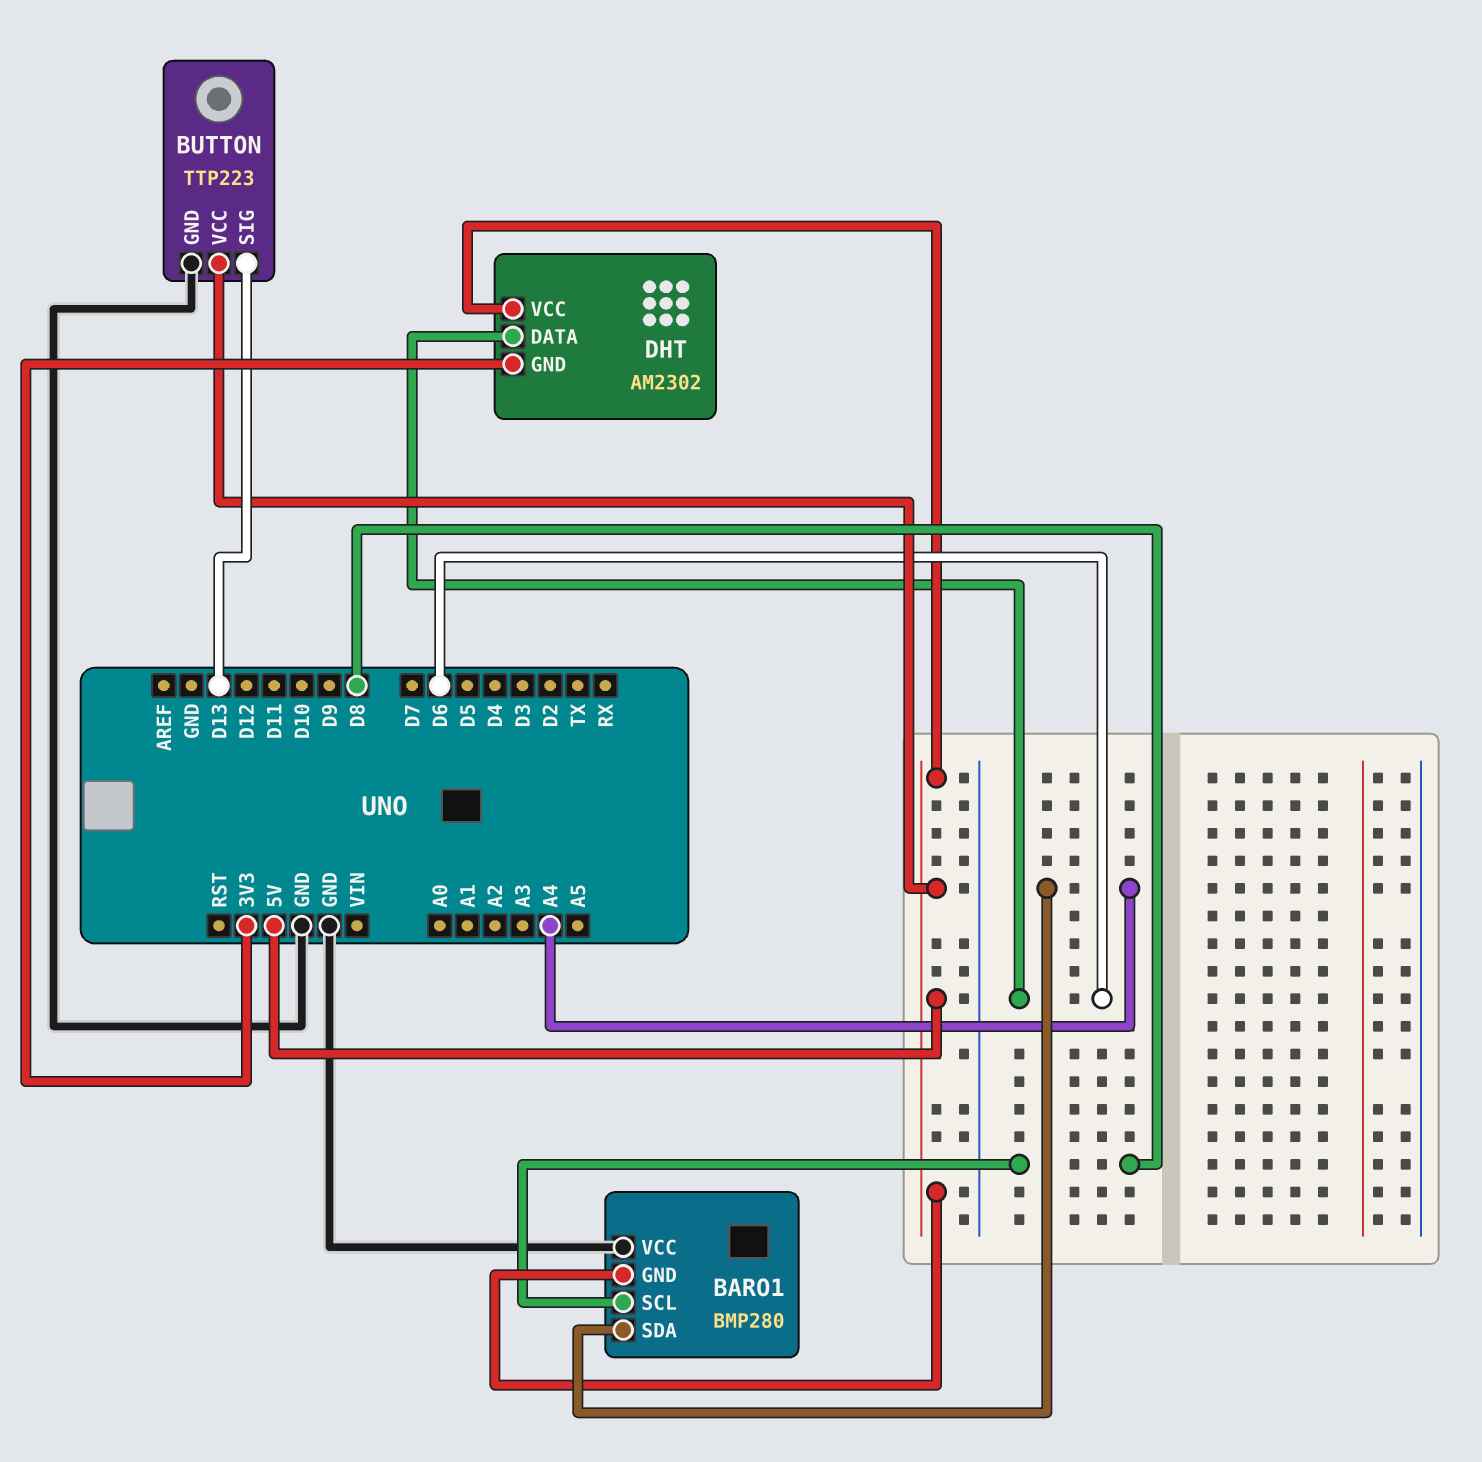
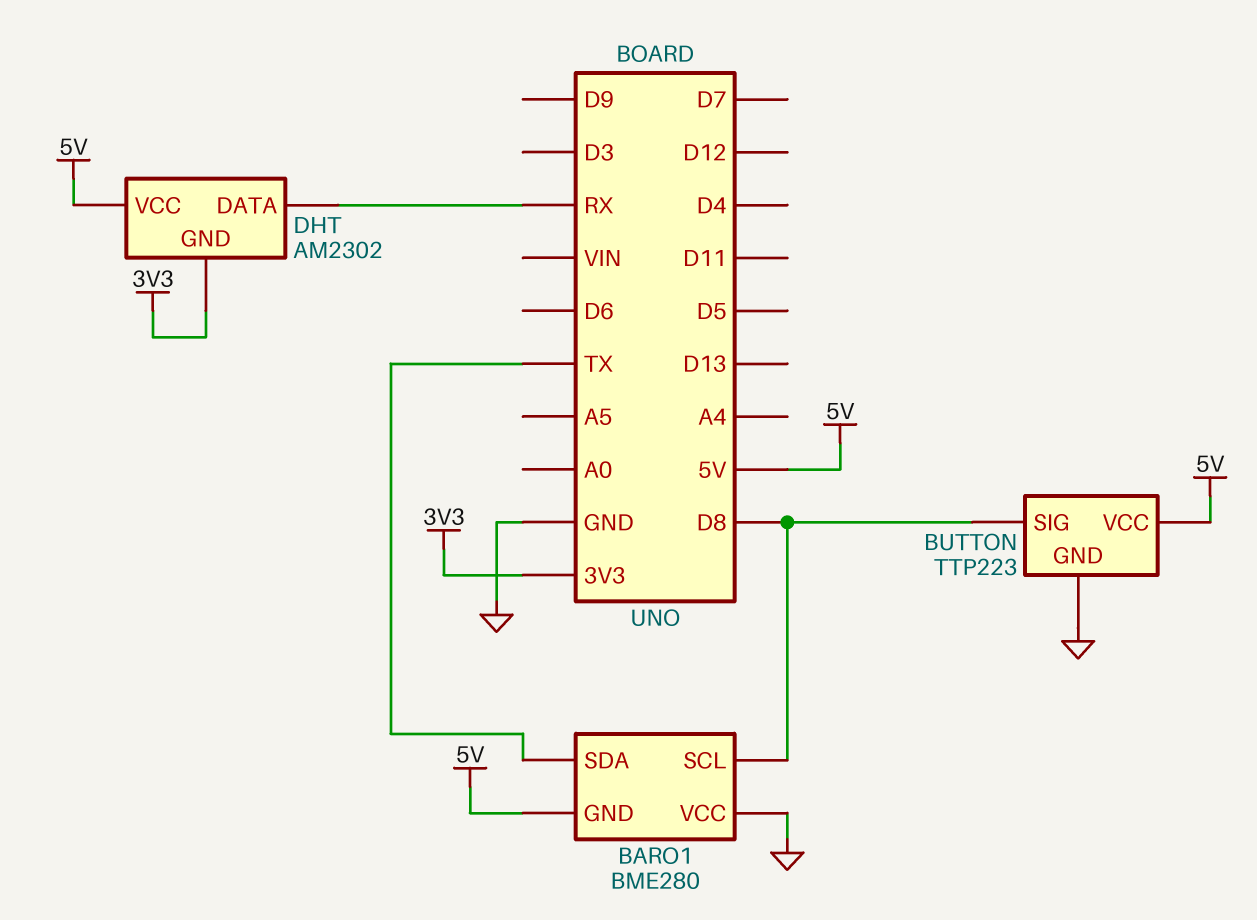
BARO1: BMP280 -> BME280
BARO1 pin SDA: A4 -> TX
BUTTON pin SIG: D13 -> D8
DHT pin DATA: D6 -> RX

